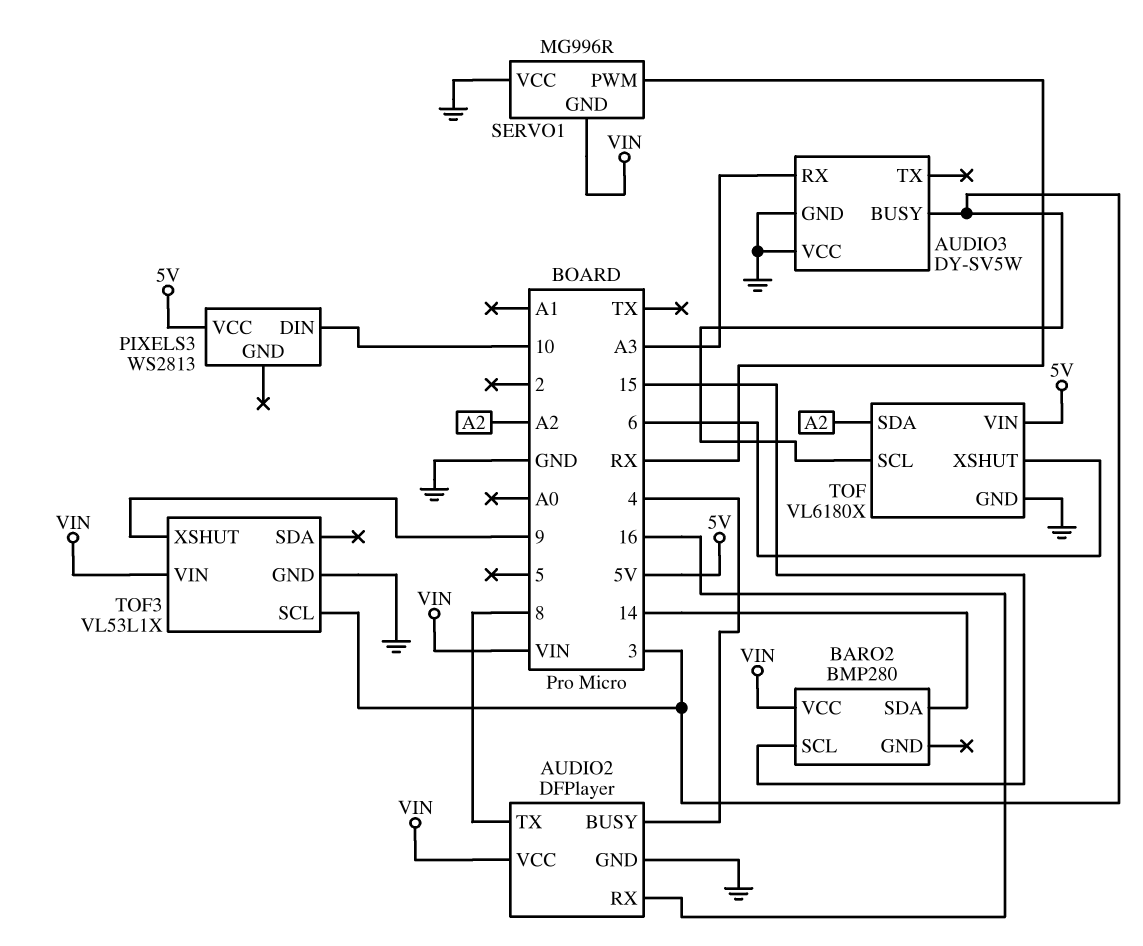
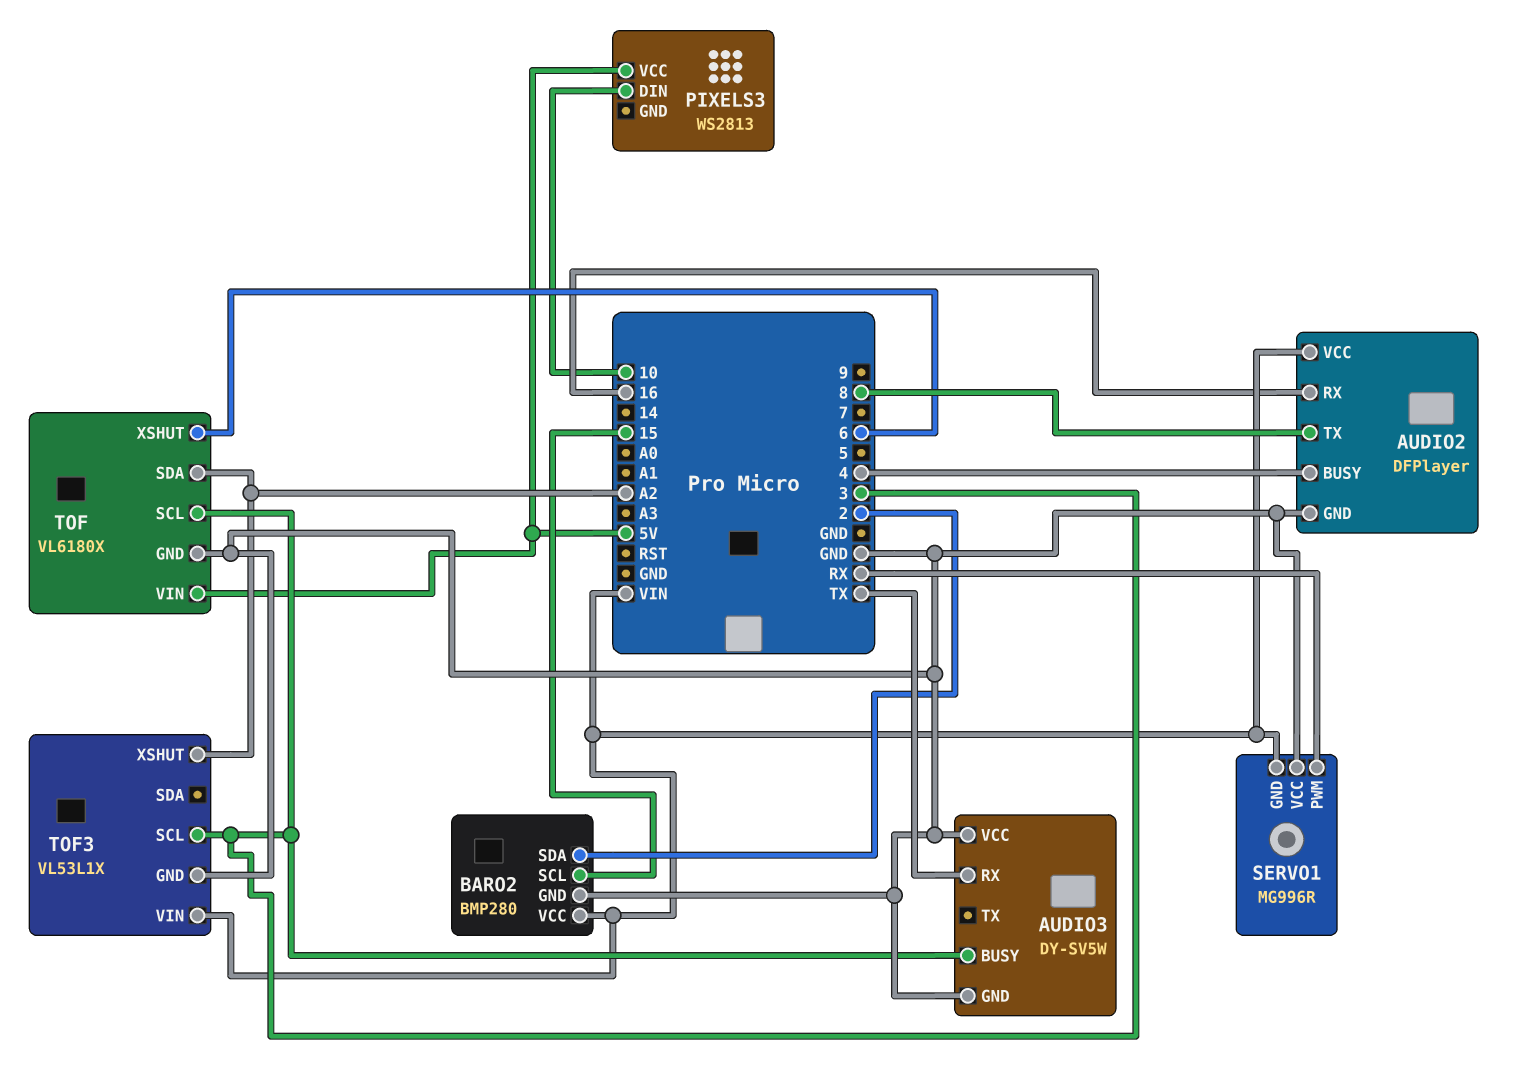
AUDIO3 pin RX: A3 -> TX
BARO2 pin GND: none -> GND
BARO2 pin SDA: 14 -> 2
TOF3 pin XSHUT: 9 -> A2

